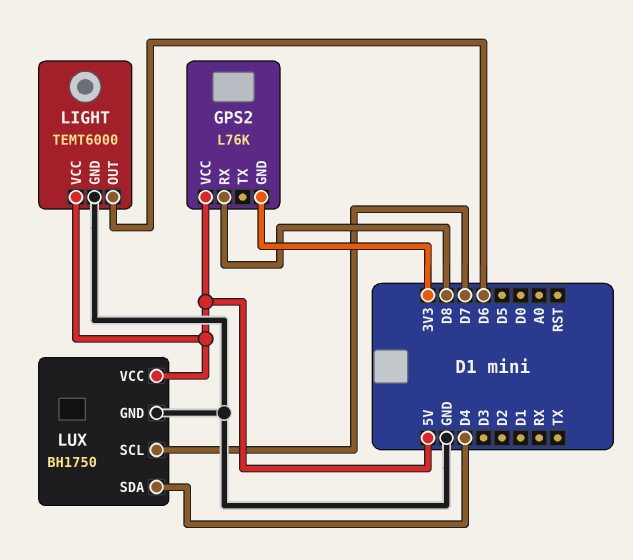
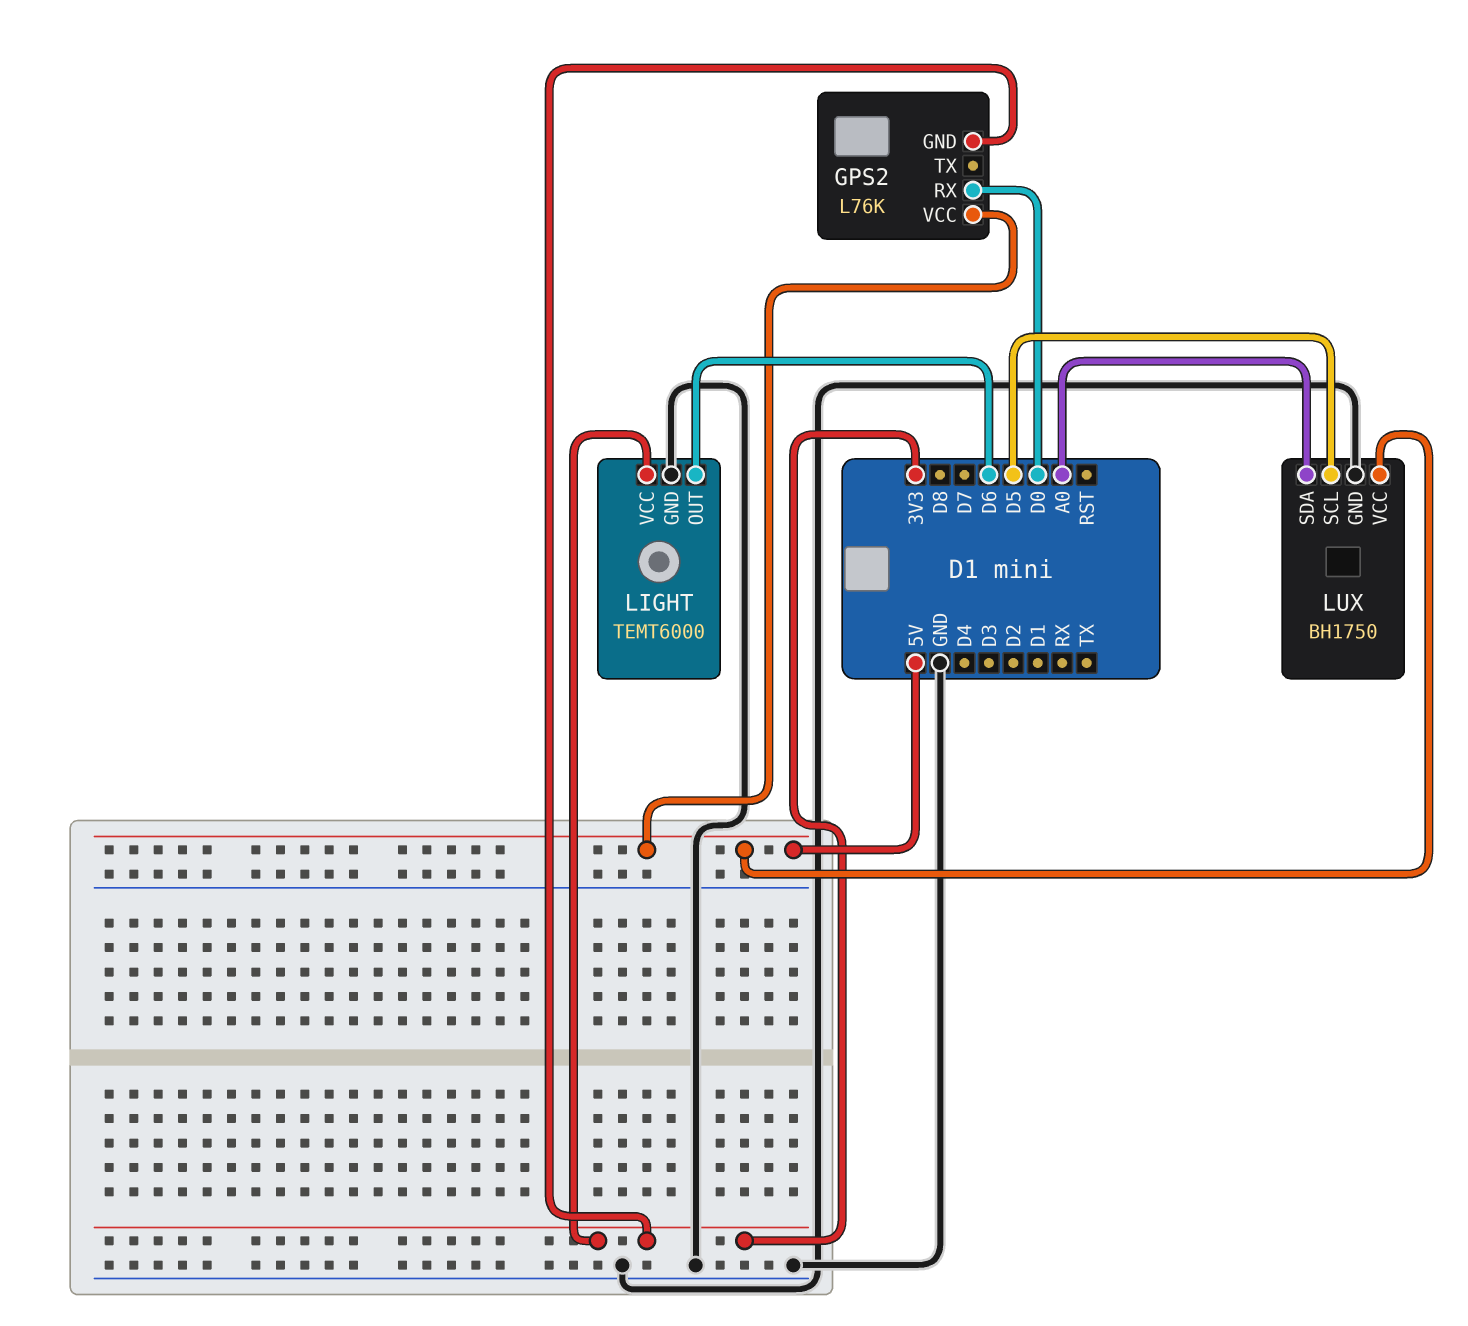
GPS2 pin RX: D8 -> D0
LIGHT pin VCC: 5V -> 3V3
LUX pin SCL: D7 -> D5
LUX pin SDA: D4 -> A0

